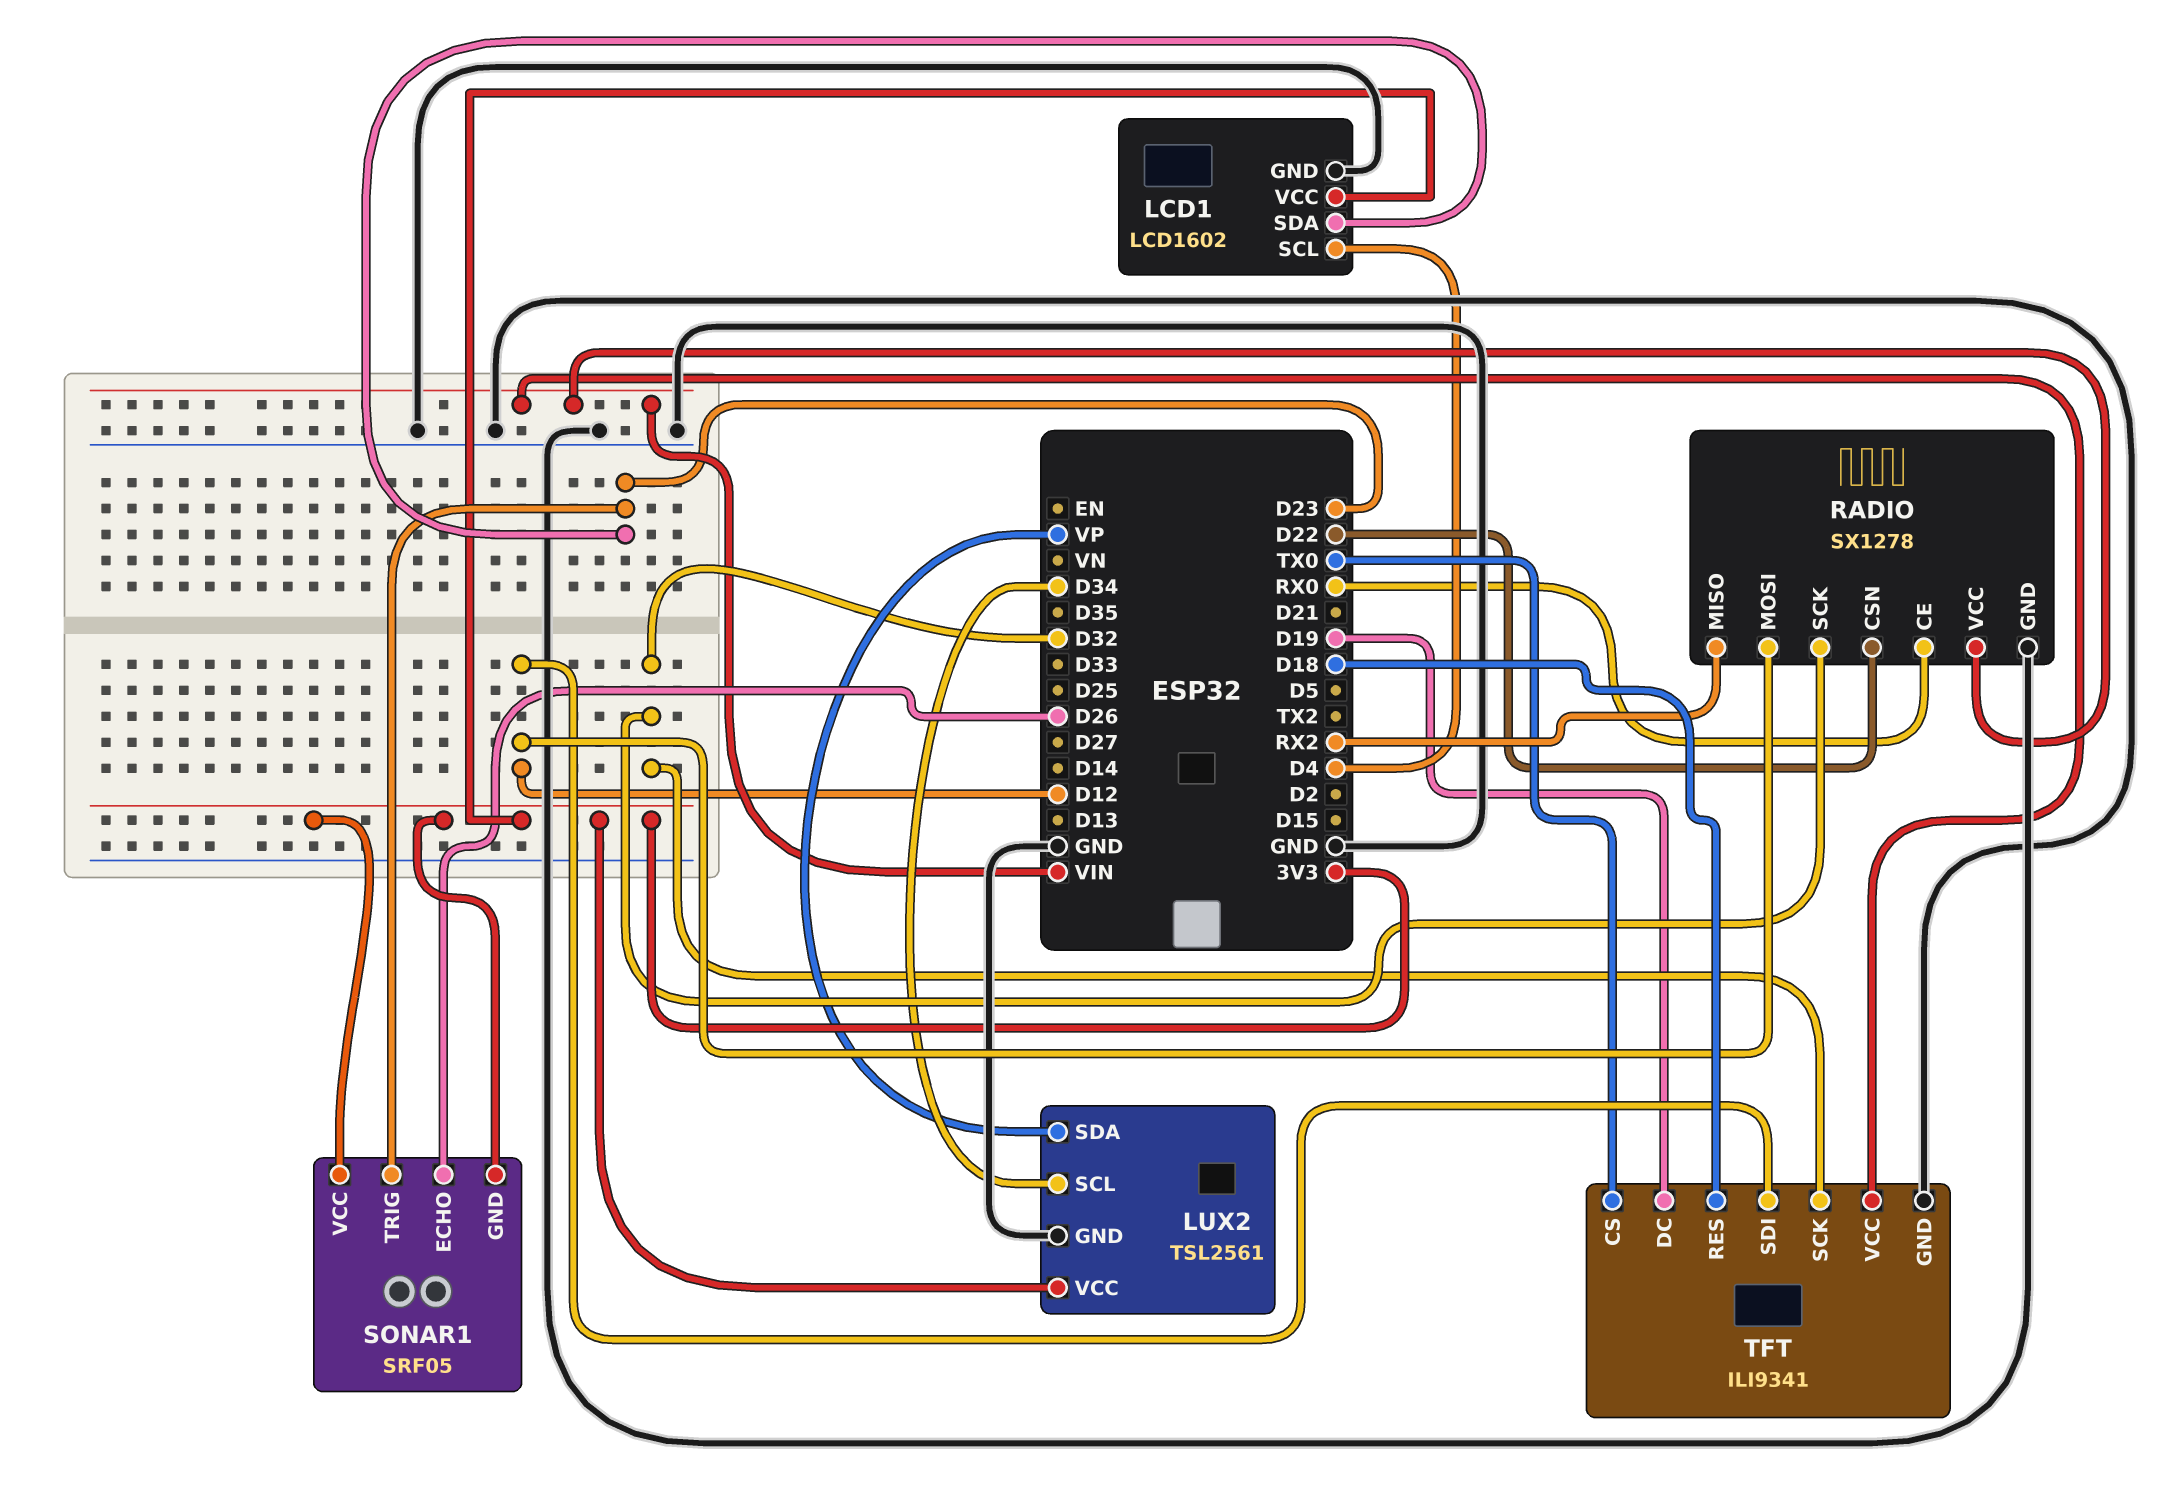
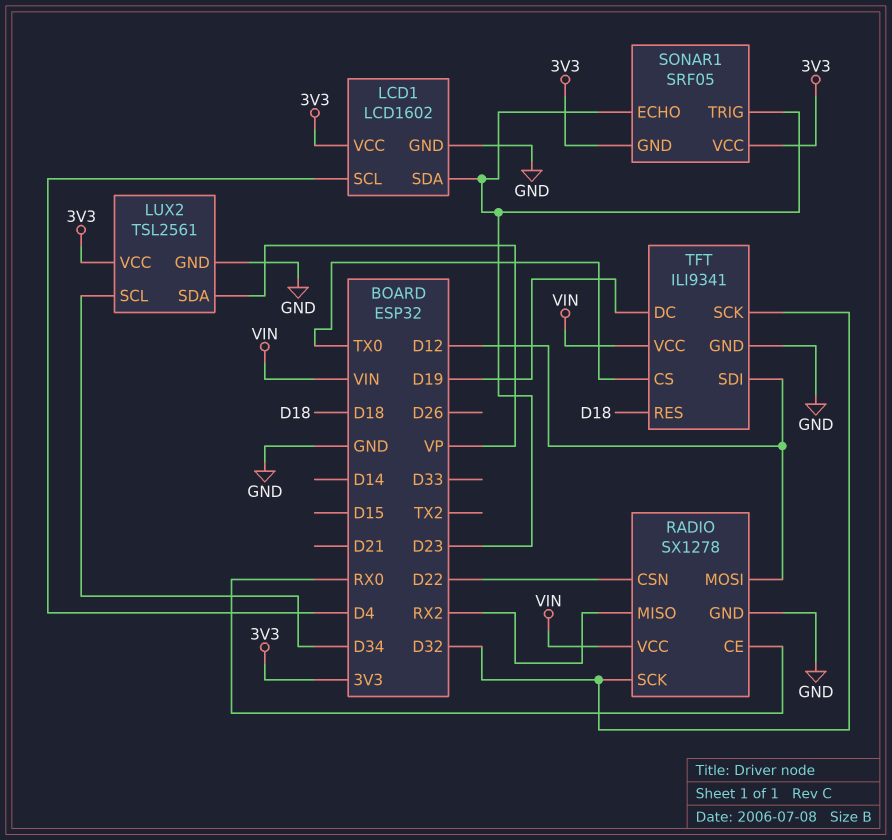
SONAR1 pin ECHO: D26 -> D23

